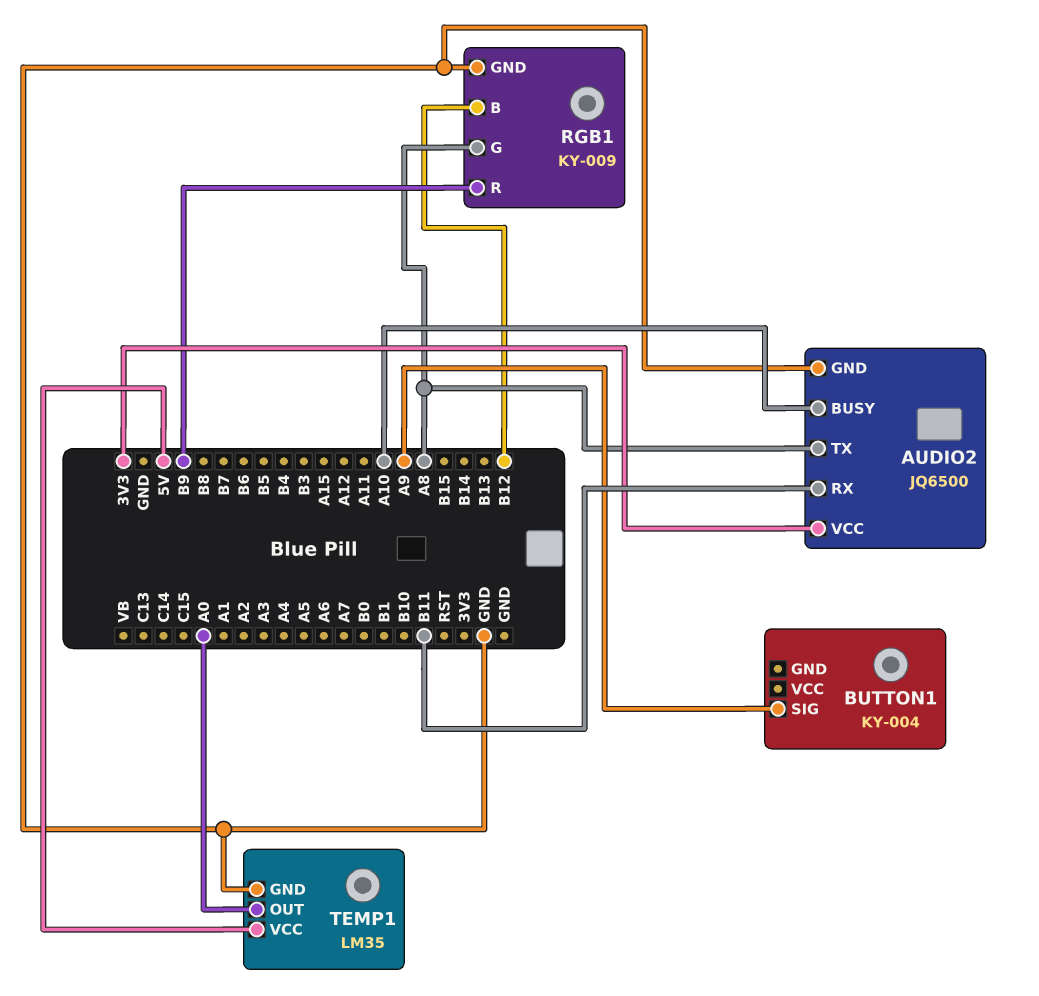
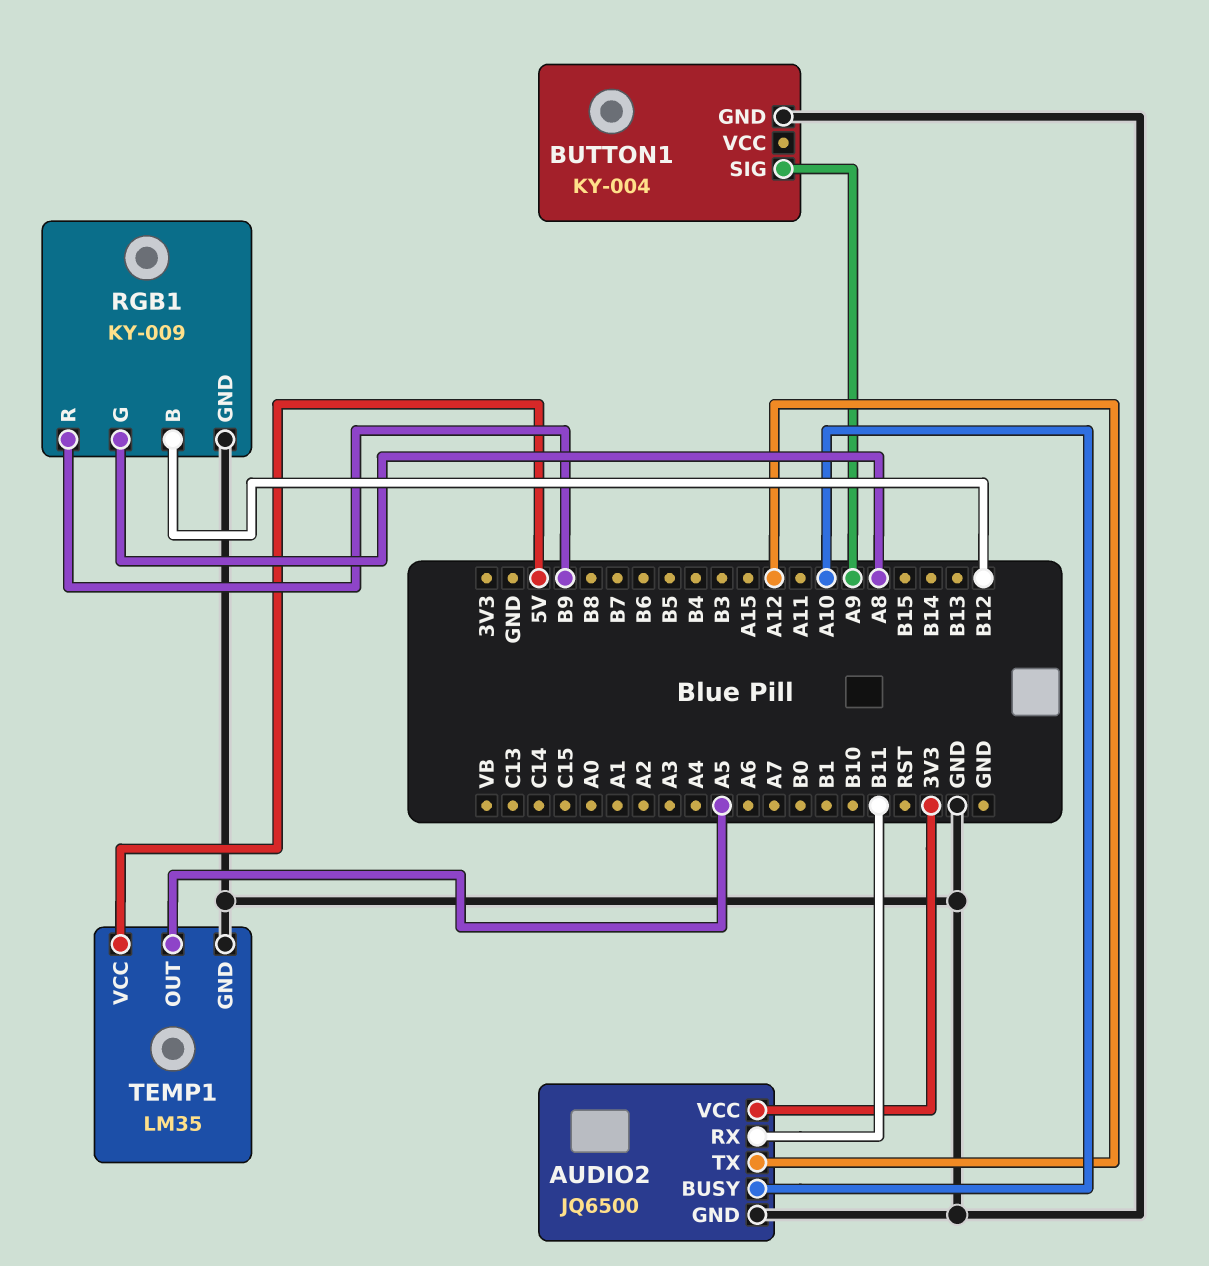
AUDIO2 pin TX: A8 -> A12
BUTTON1 pin GND: none -> GND
TEMP1 pin OUT: A0 -> A5

